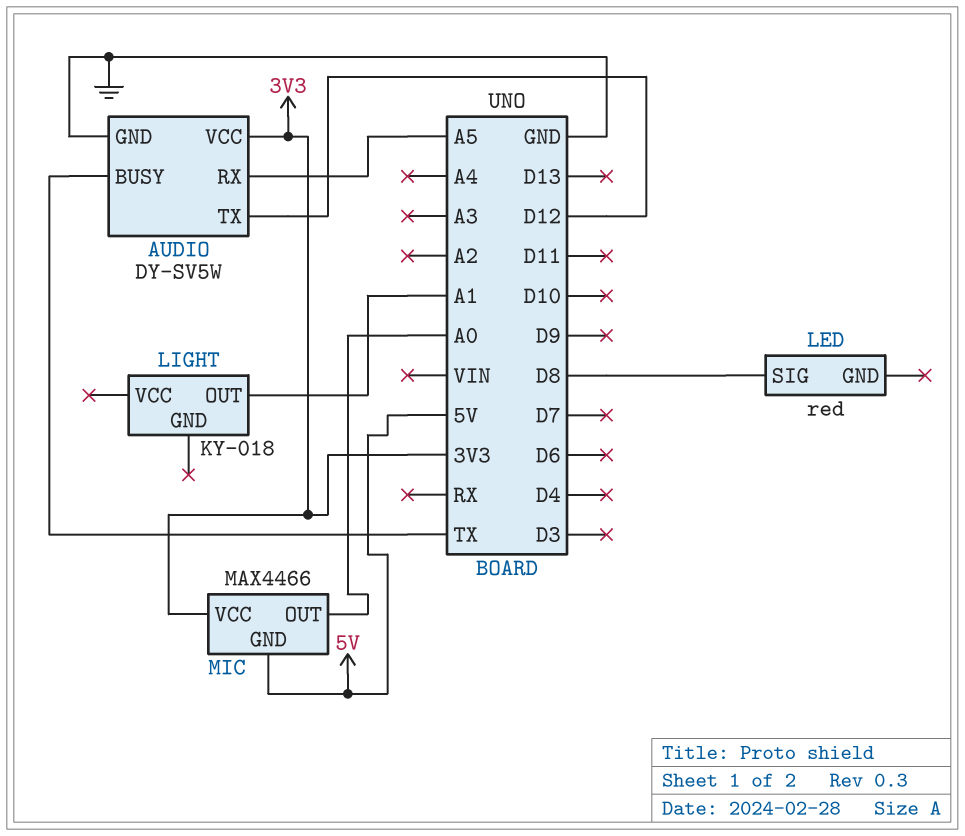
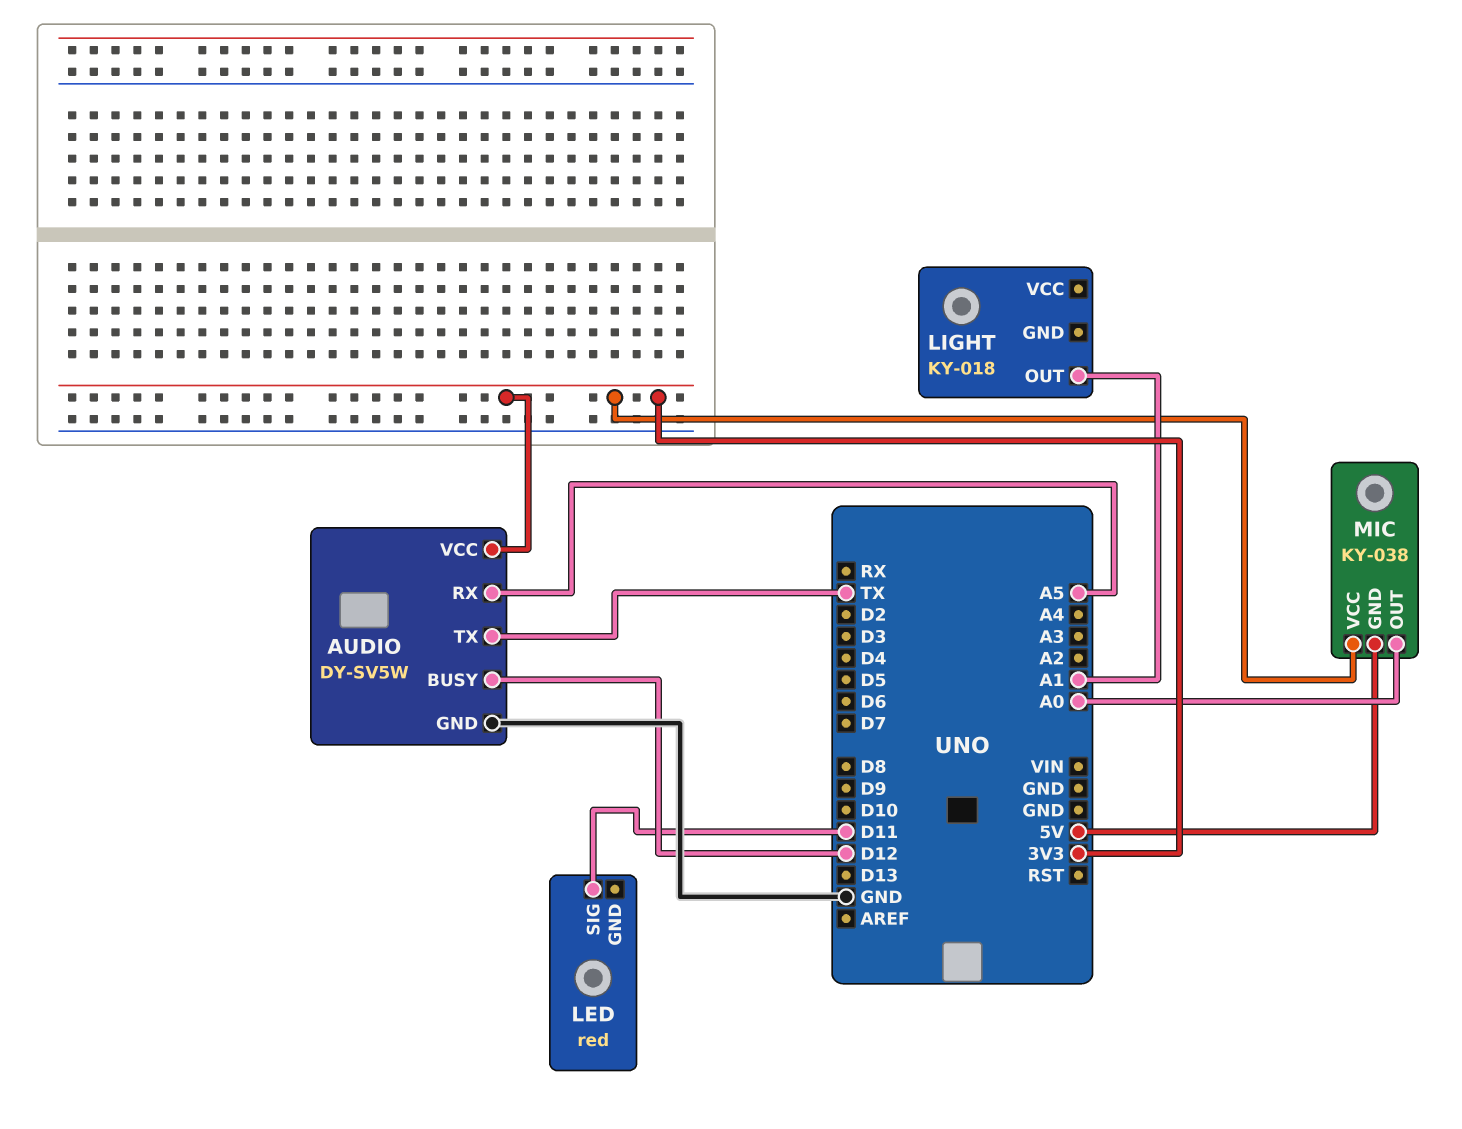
AUDIO pin BUSY: TX -> D12
AUDIO pin TX: D12 -> TX
LED pin SIG: D8 -> D11
MIC: MAX4466 -> KY-038

